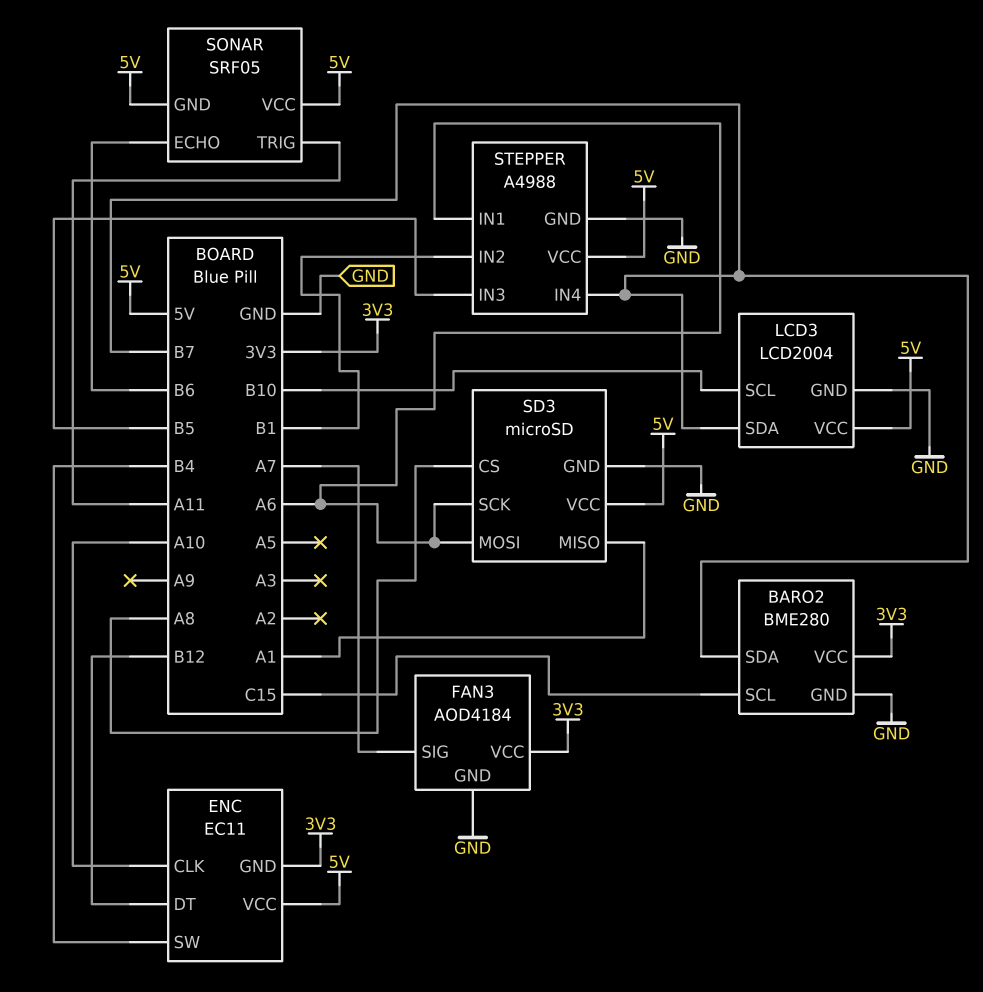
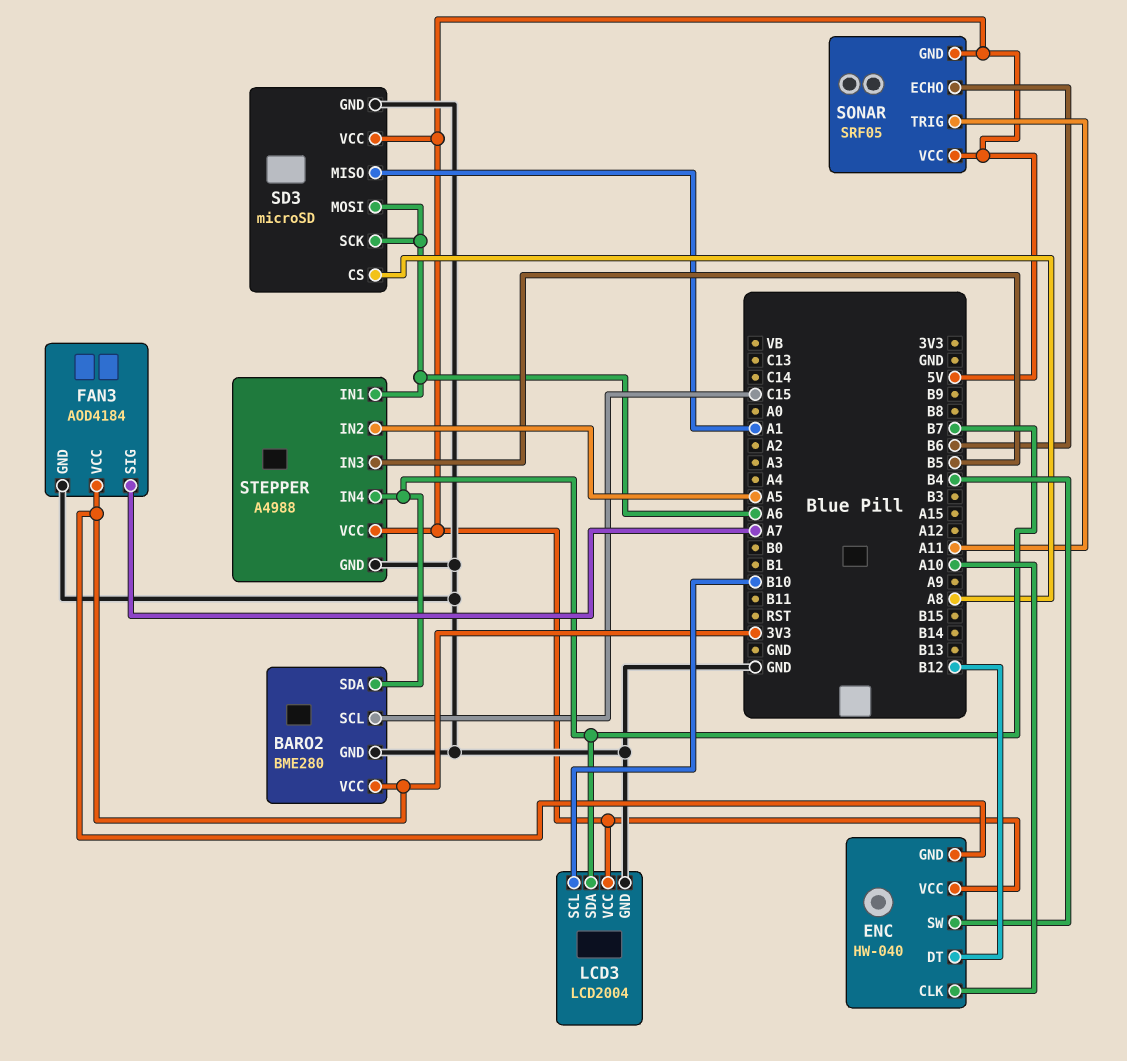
ENC: EC11 -> HW-040
STEPPER pin IN2: B1 -> A5

